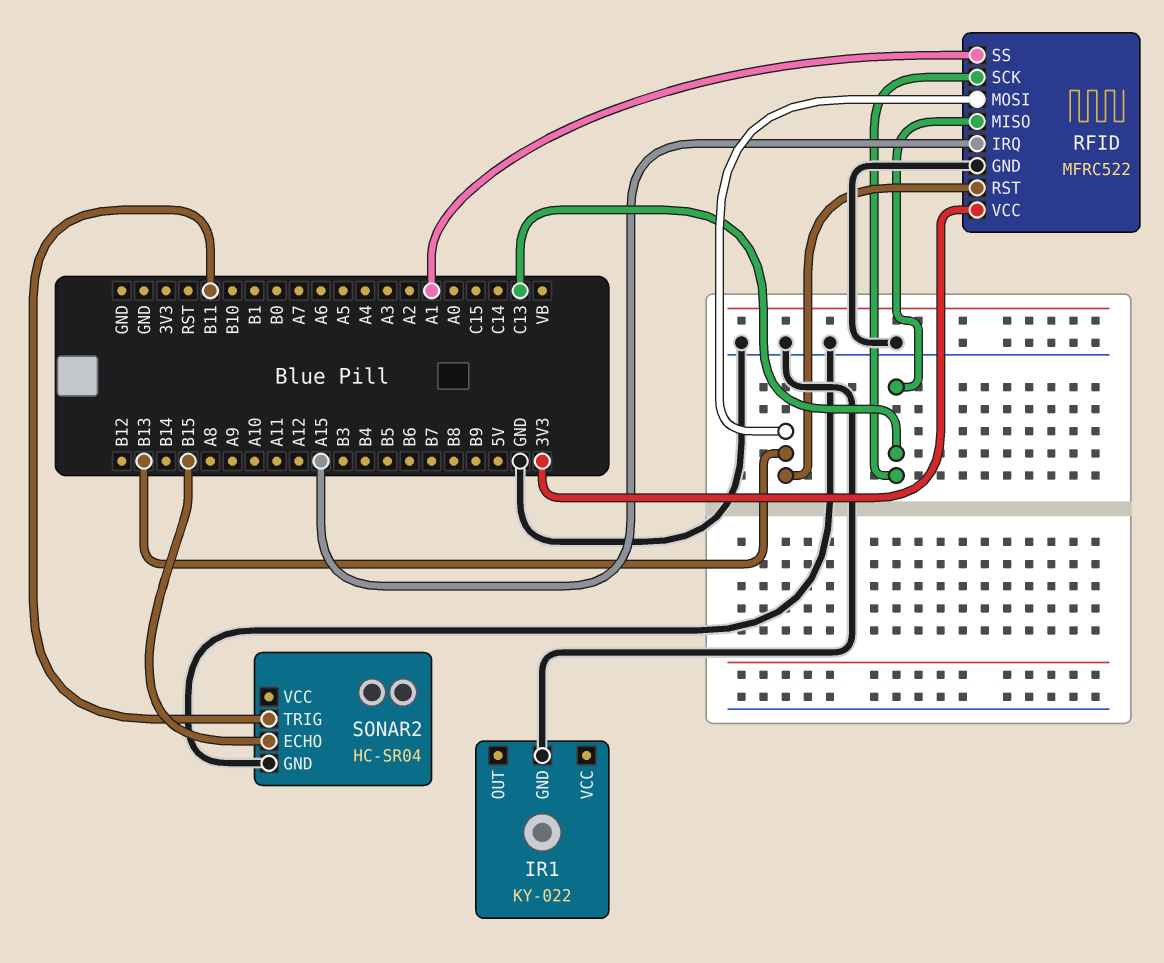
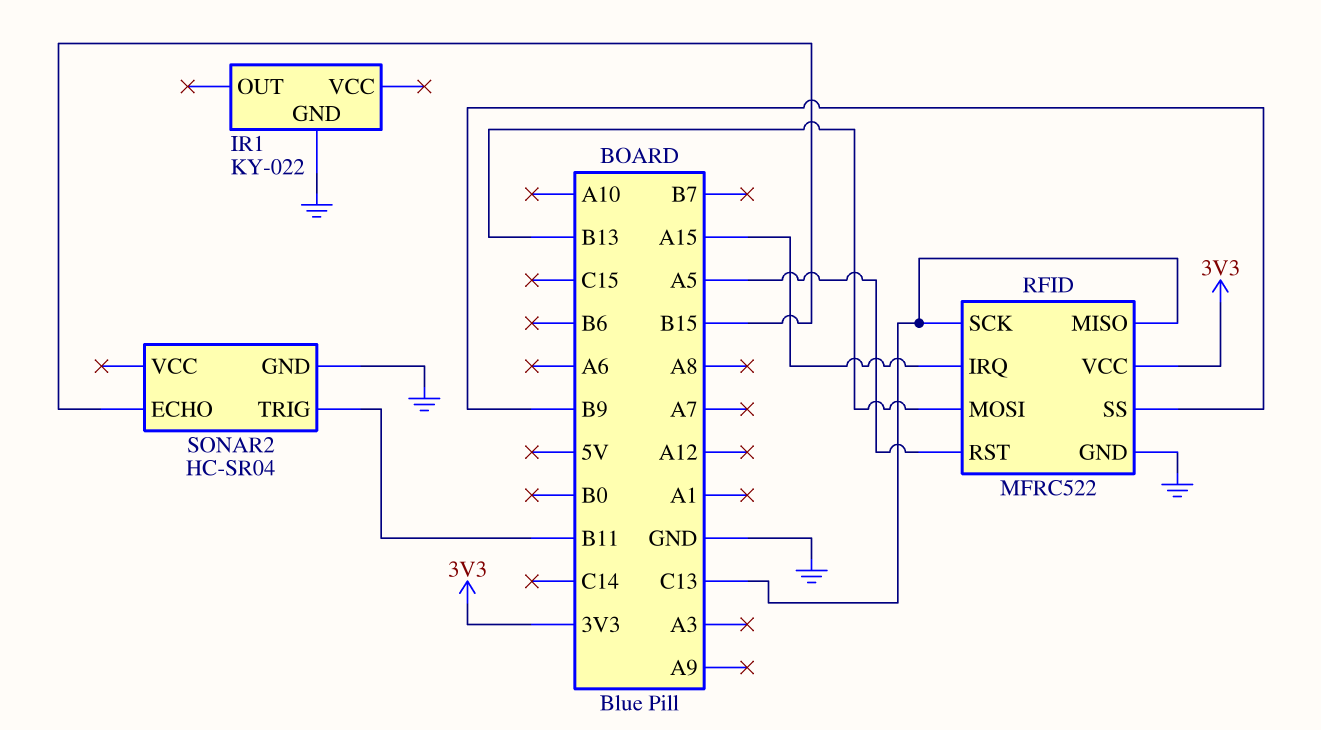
RFID pin RST: B13 -> A5
RFID pin SS: A1 -> B9

